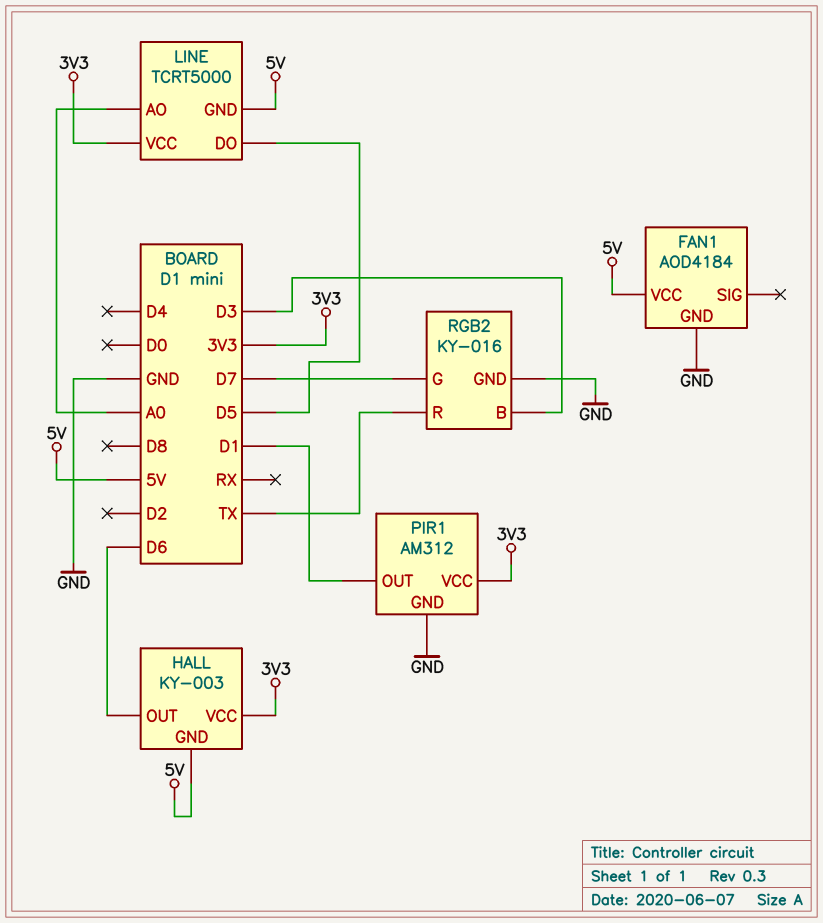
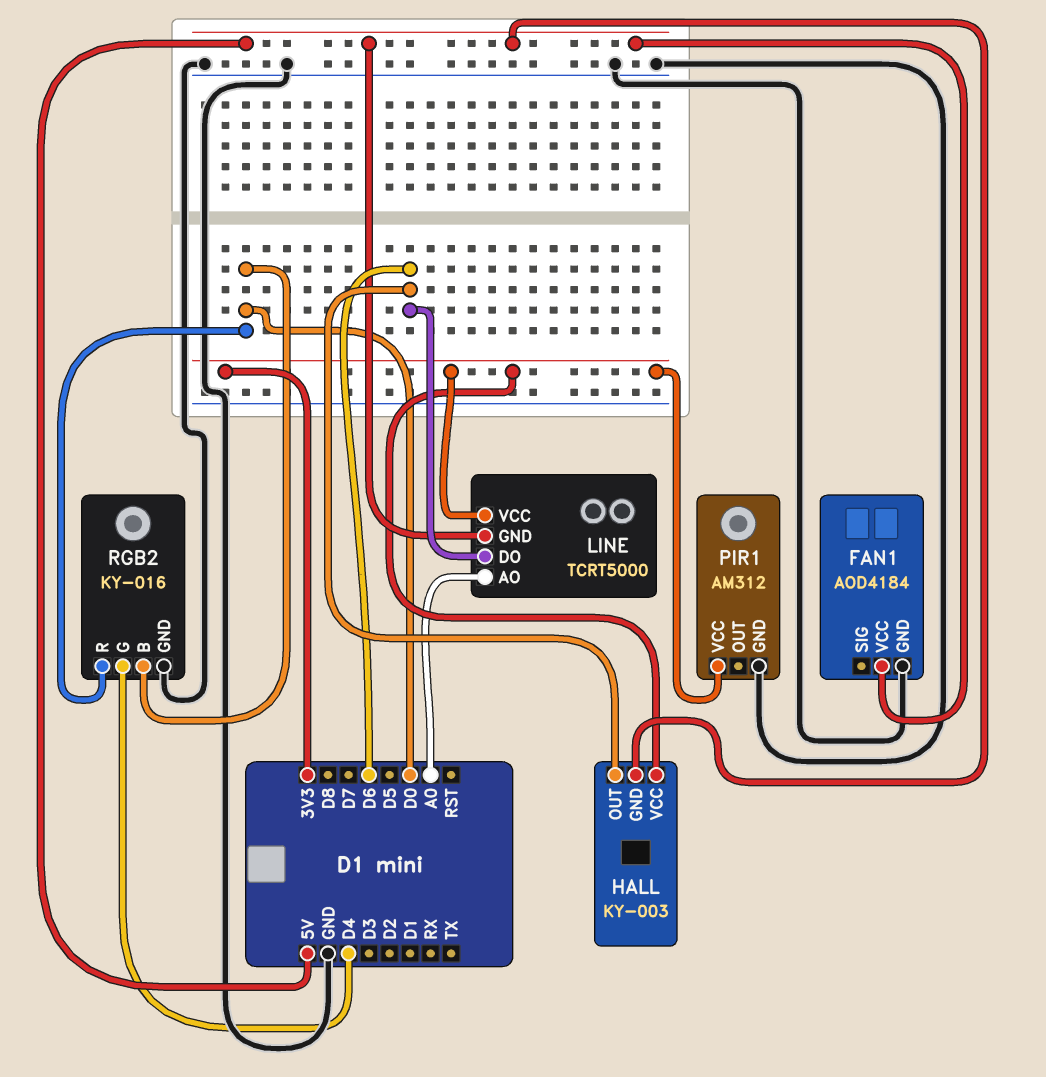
LINE pin DO: D5 -> D6
PIR1 pin OUT: D1 -> none
RGB2 pin B: D3 -> D0
RGB2 pin G: D7 -> D4
RGB2 pin R: TX -> D0

